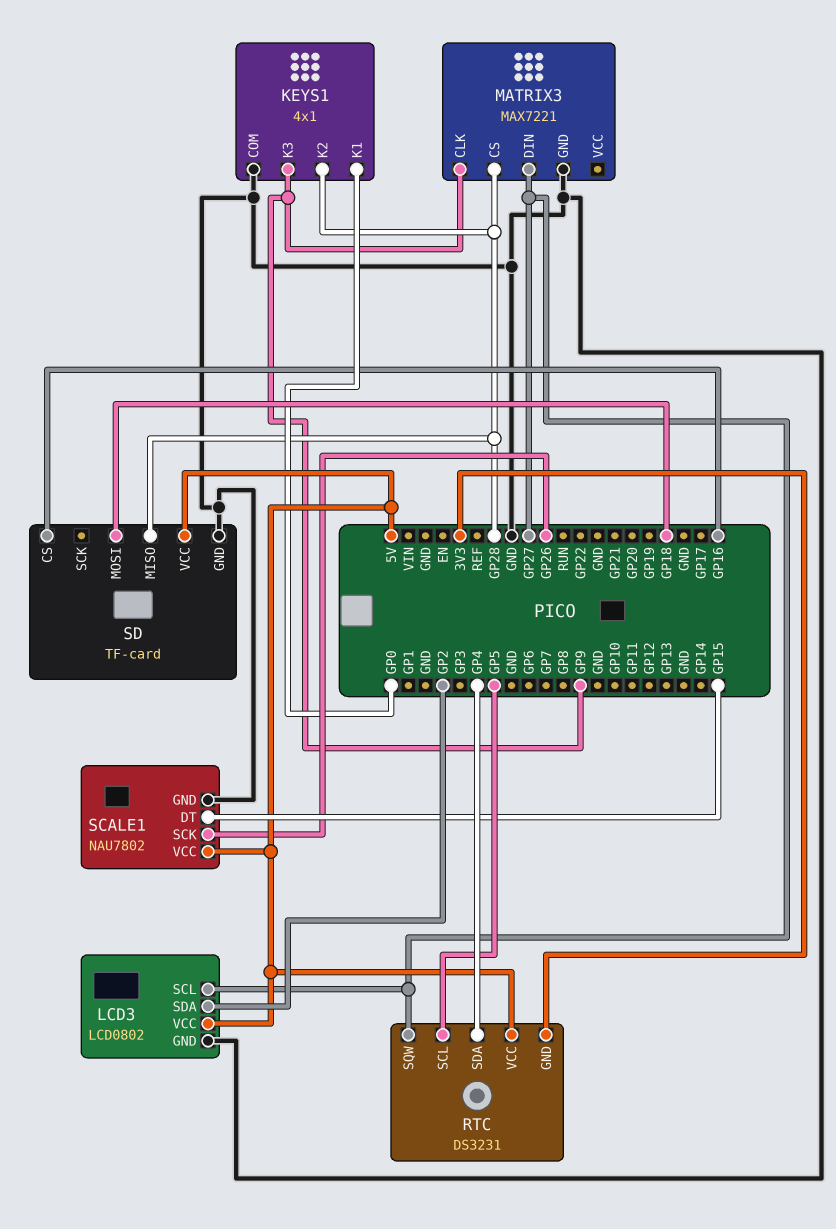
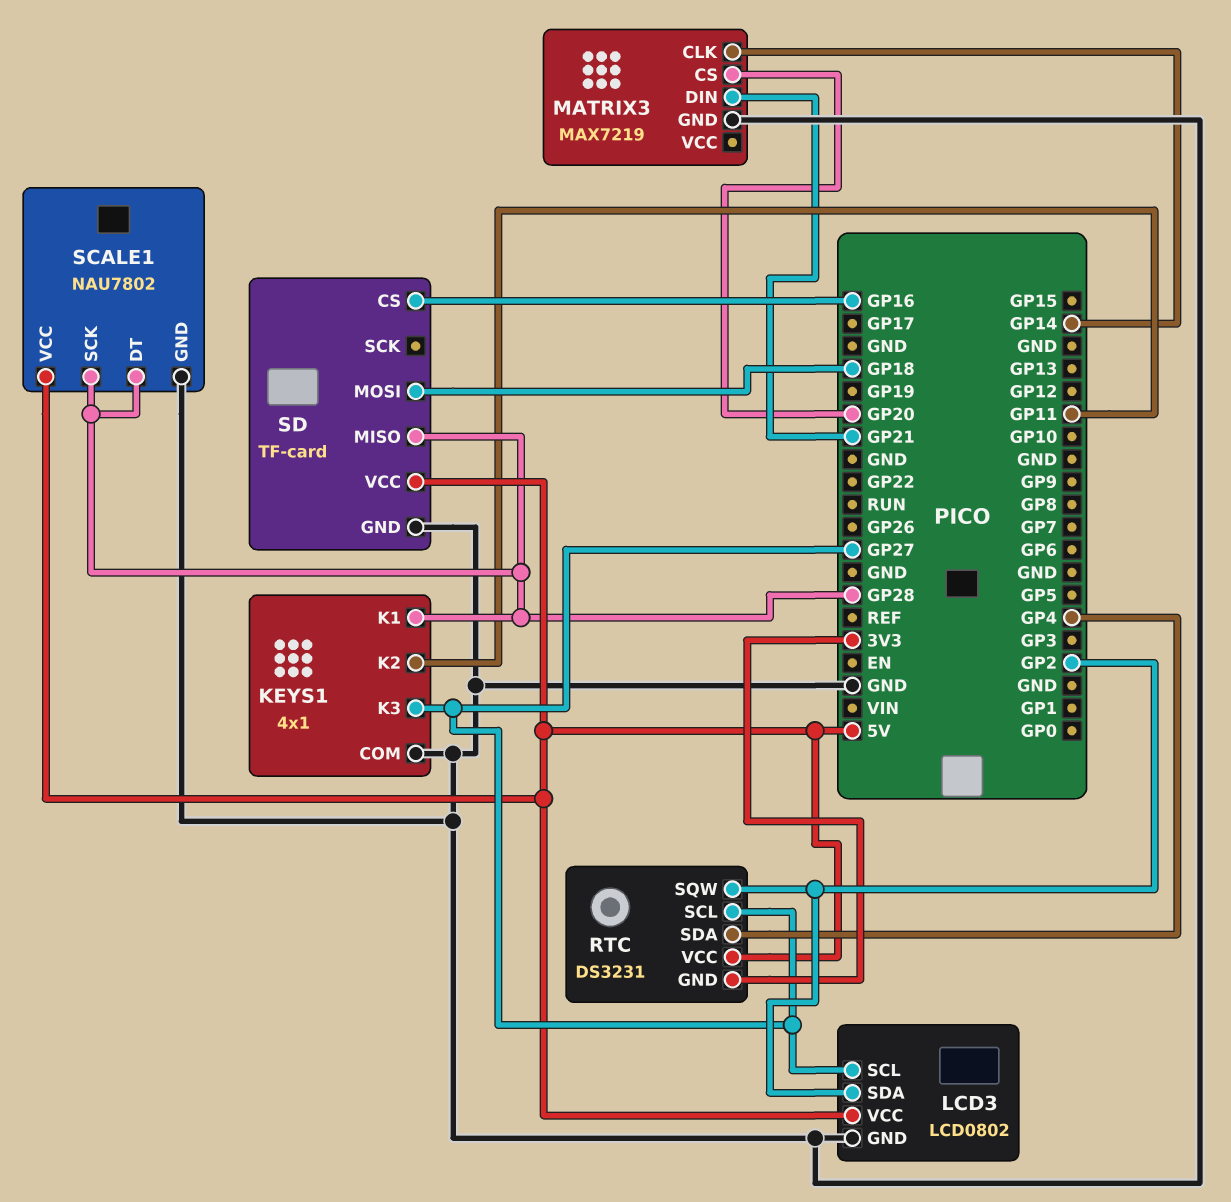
KEYS1 pin K1: GP0 -> GP28
KEYS1 pin K2: GP28 -> GP11
KEYS1 pin K3: GP9 -> GP27
MATRIX3: MAX7221 -> MAX7219
MATRIX3 pin CLK: GP9 -> GP14
MATRIX3 pin CS: GP28 -> GP20
MATRIX3 pin DIN: GP27 -> GP21
RTC pin SCL: GP5 -> GP27
RTC pin SQW: GP27 -> GP2
SCALE1 pin DT: GP15 -> GP28
SCALE1 pin SCK: GP26 -> GP28

